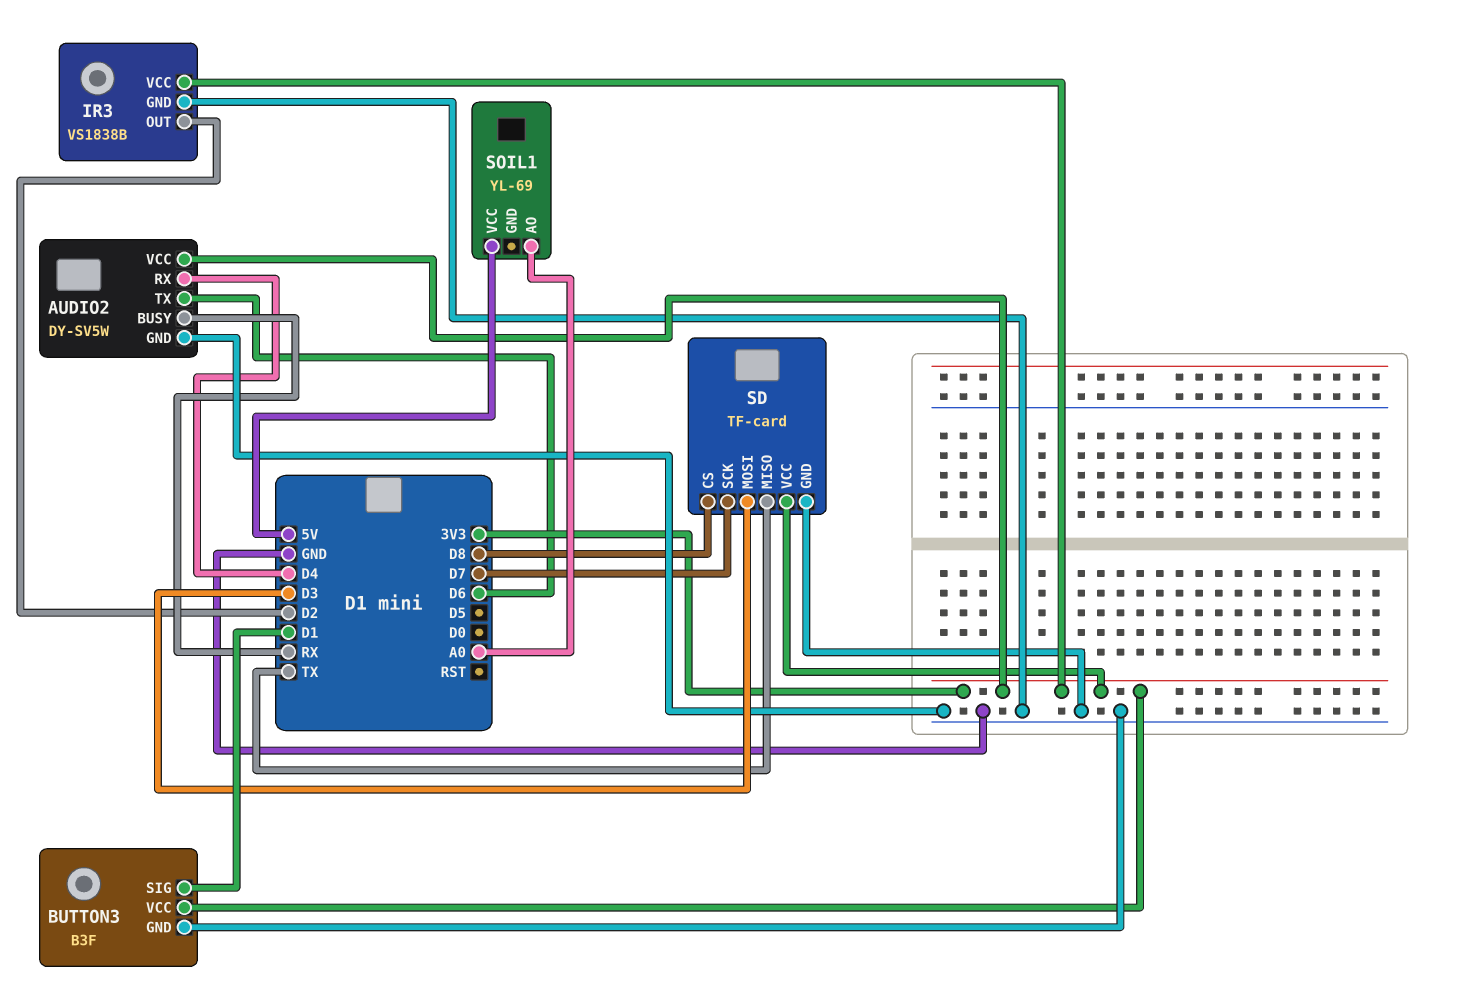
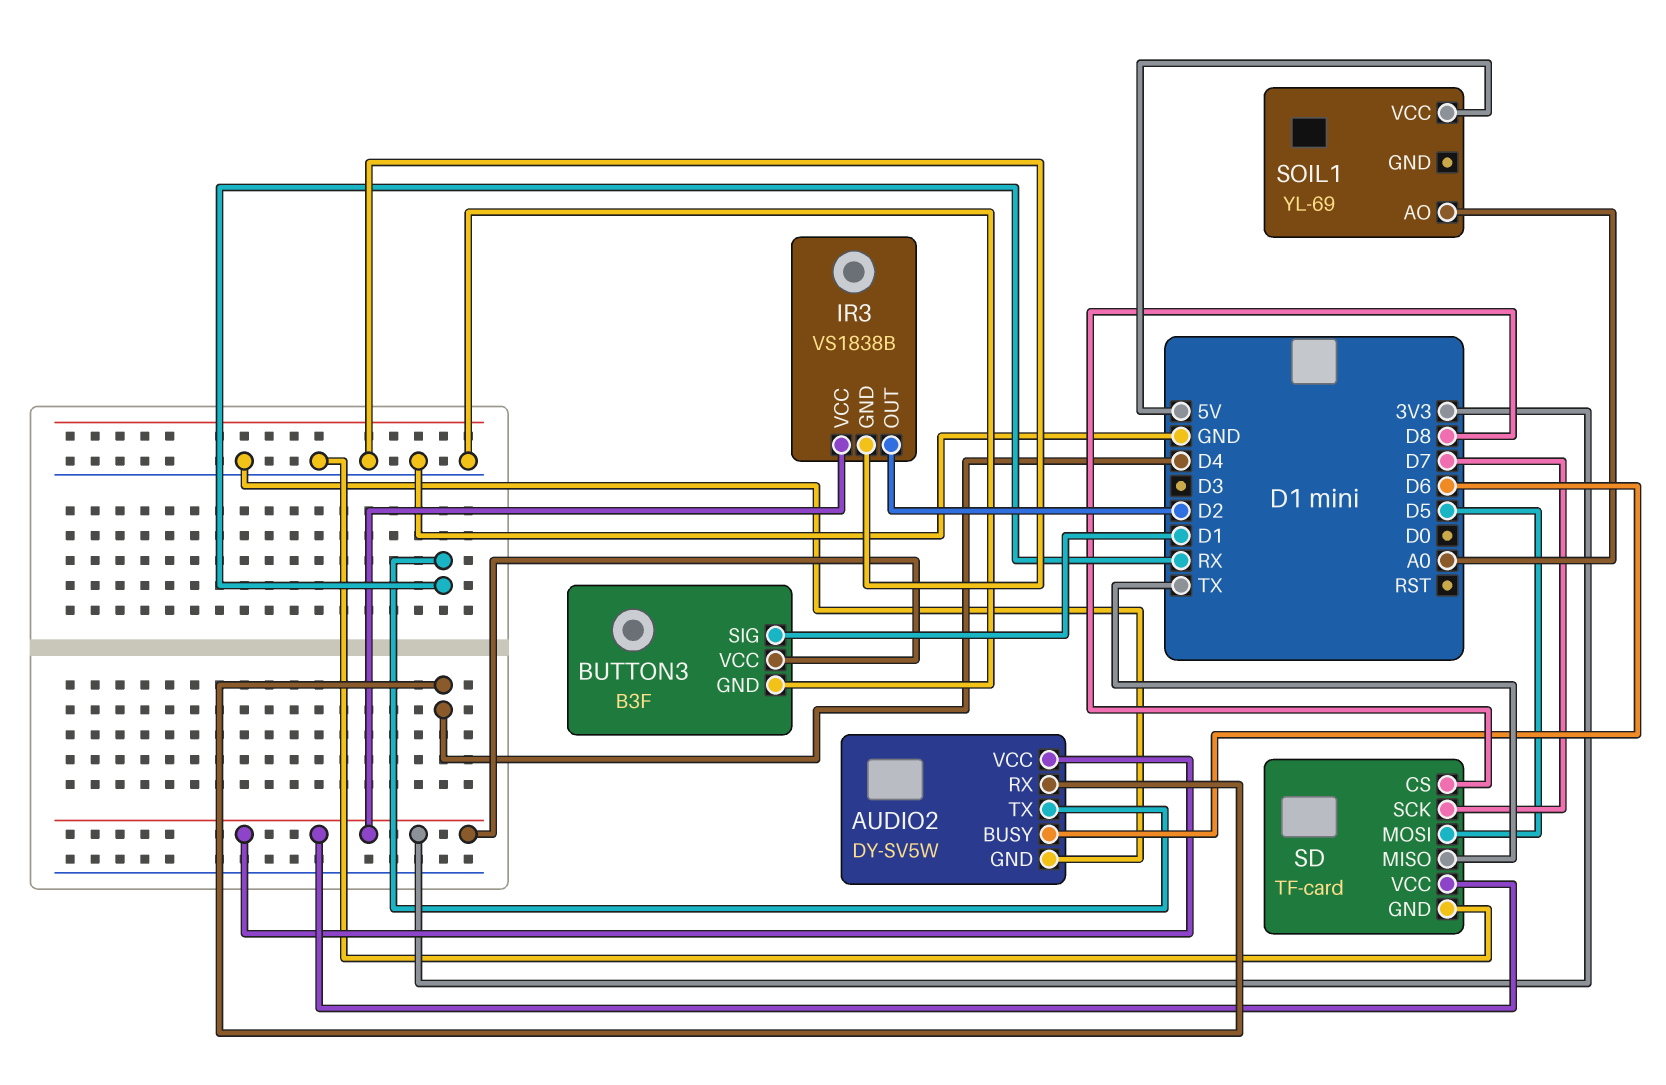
AUDIO2 pin BUSY: RX -> D6
AUDIO2 pin TX: D6 -> RX
SD pin MOSI: D3 -> D5

